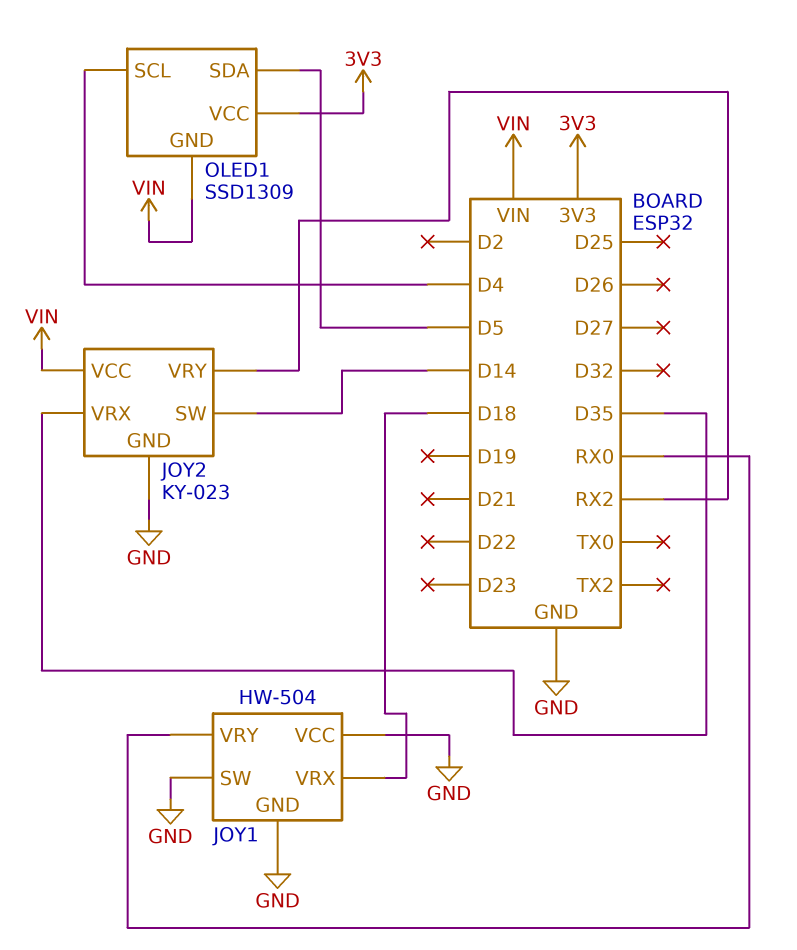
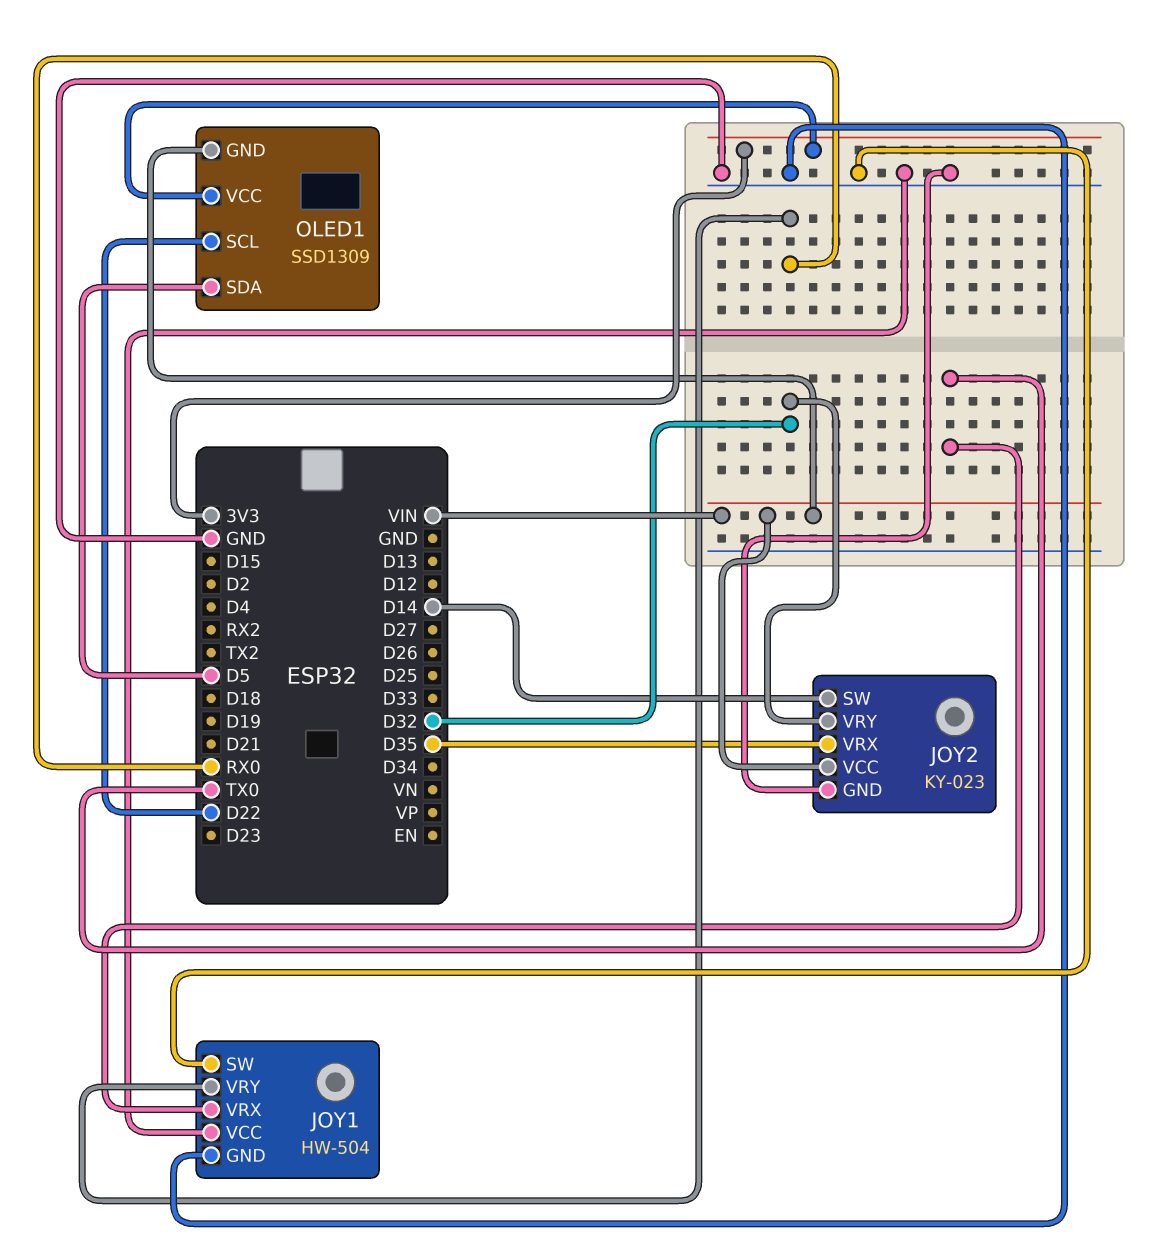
JOY1 pin VRX: D18 -> TX0
JOY2 pin VRY: RX2 -> D32
OLED1 pin SCL: D4 -> D22

